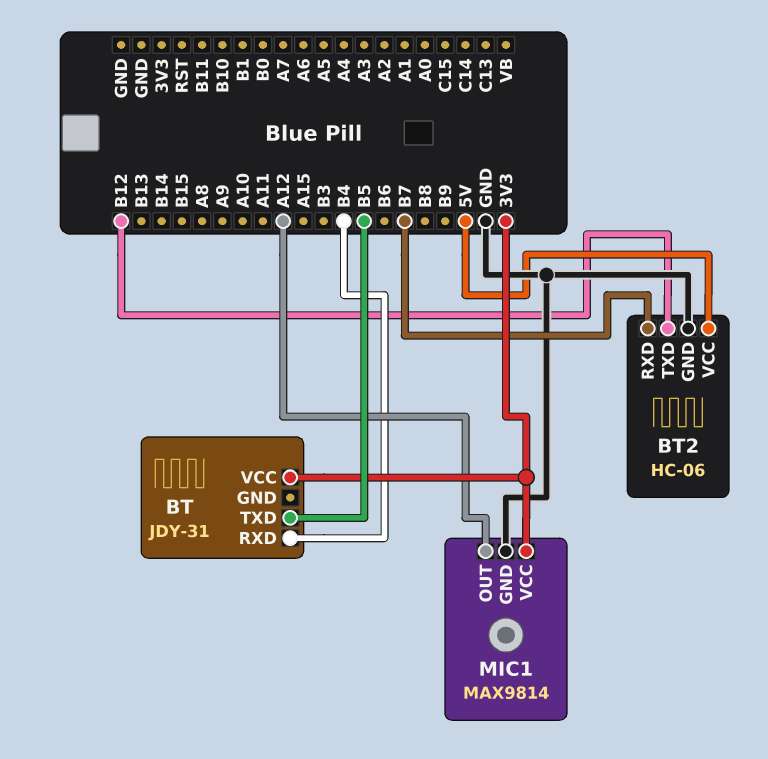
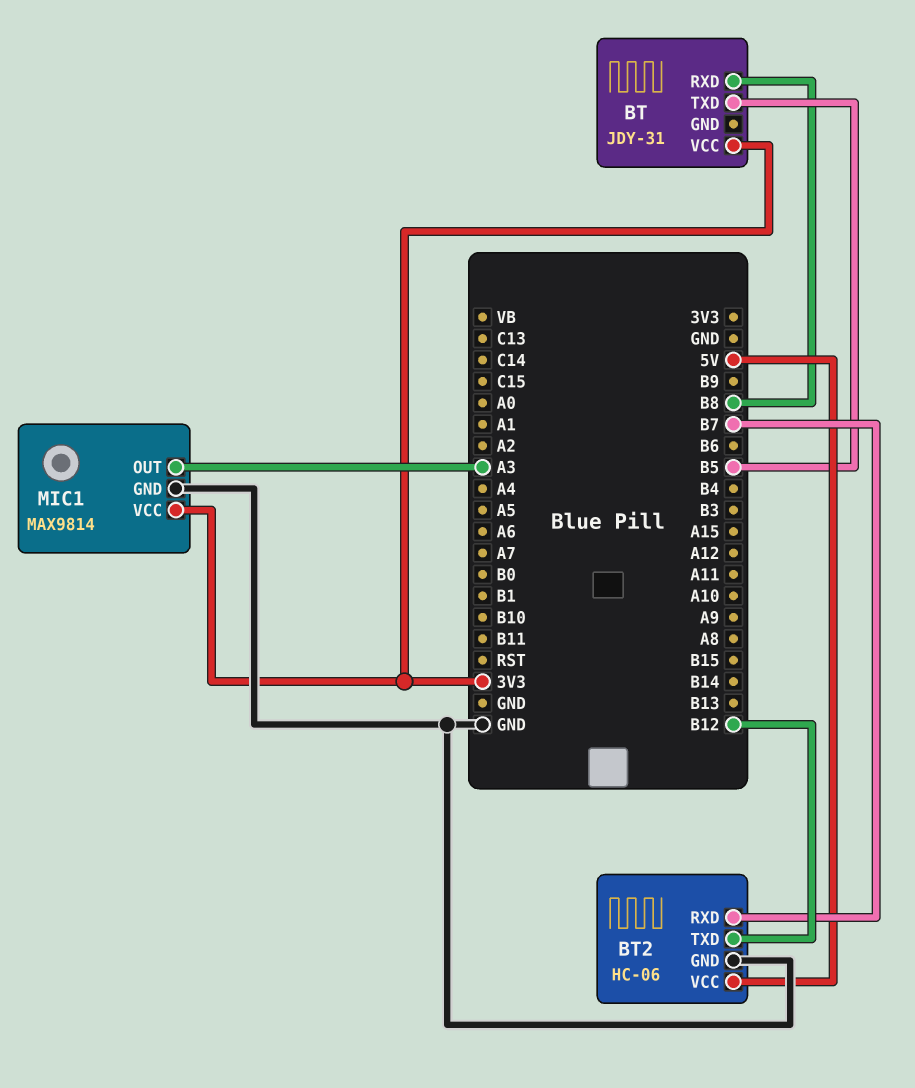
BT pin RXD: B4 -> B8
MIC1 pin OUT: A12 -> A3

